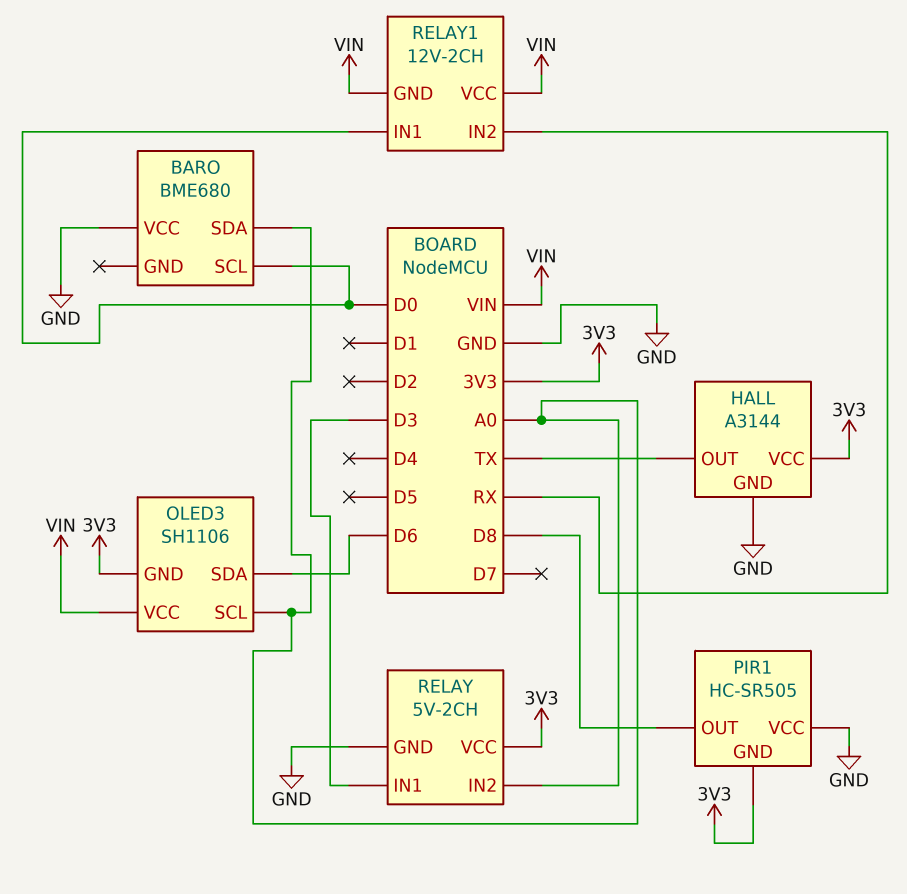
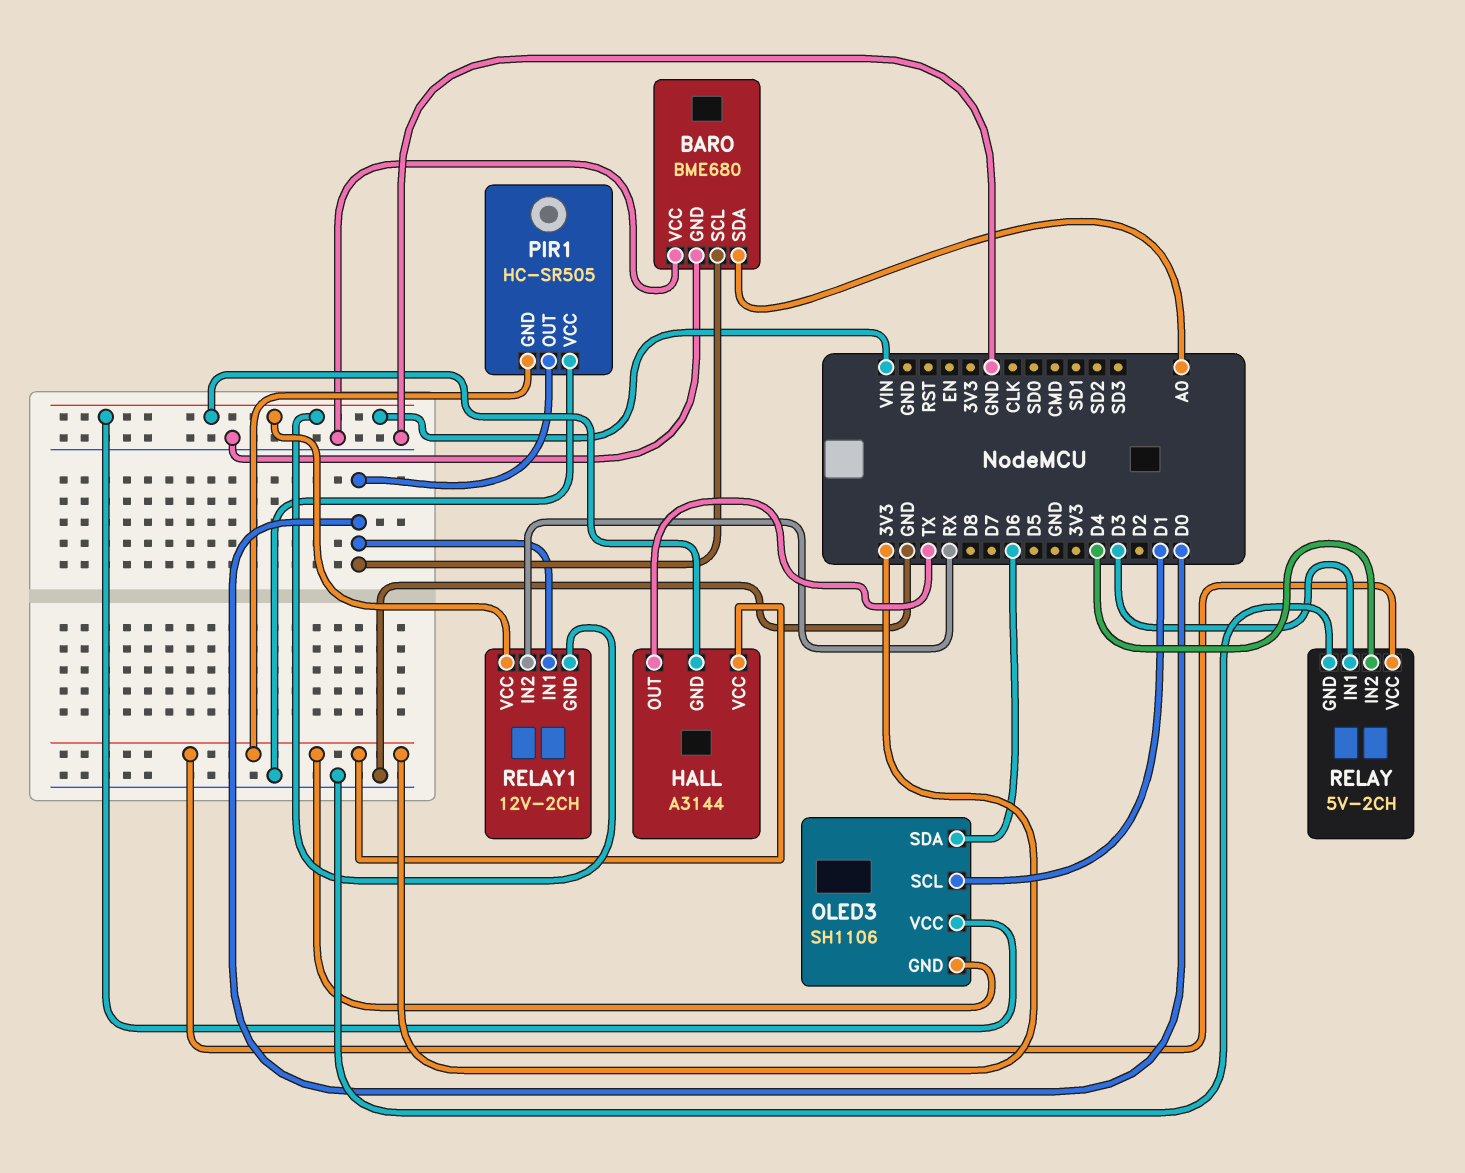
BARO pin GND: none -> GND
HALL pin GND: GND -> VIN
OLED3 pin SCL: A0 -> D1
PIR1 pin OUT: D8 -> D0
RELAY pin IN2: A0 -> D4

